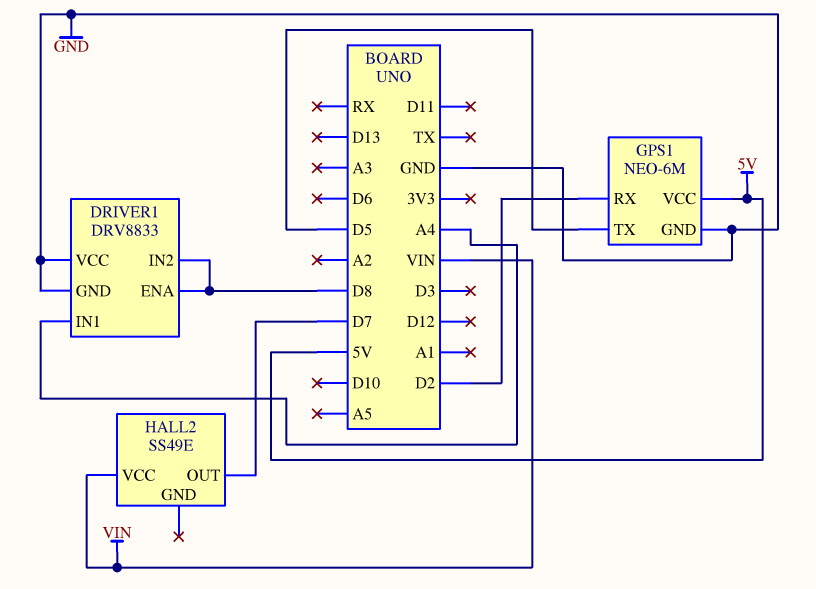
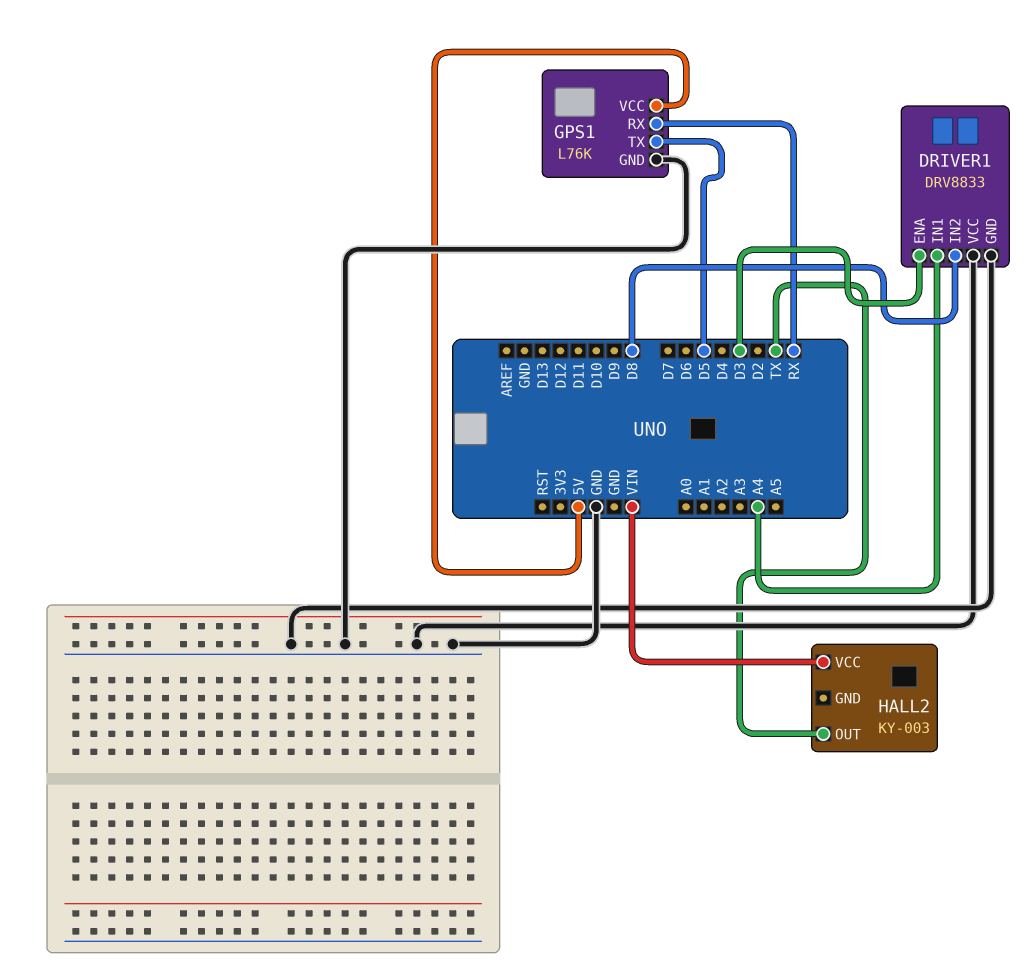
DRIVER1 pin ENA: D8 -> D3
GPS1: NEO-6M -> L76K
GPS1 pin RX: D2 -> RX
HALL2: SS49E -> KY-003
HALL2 pin OUT: D7 -> TX

